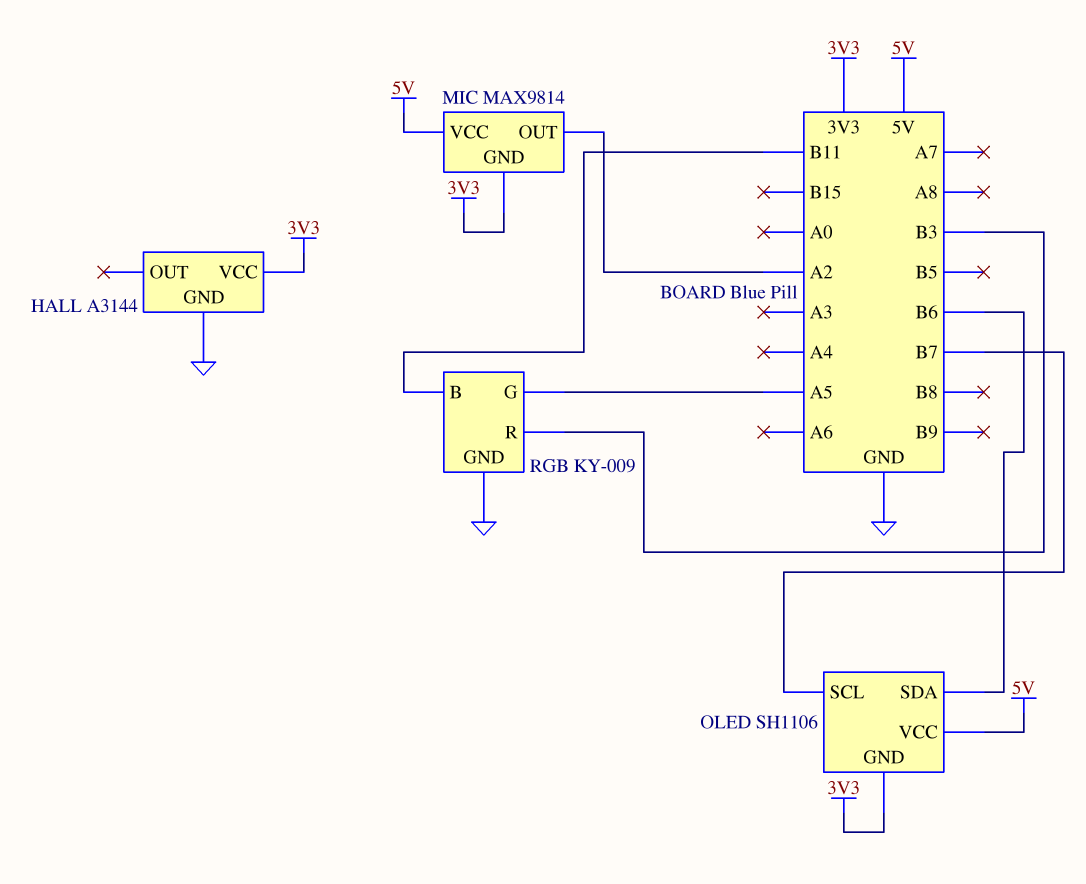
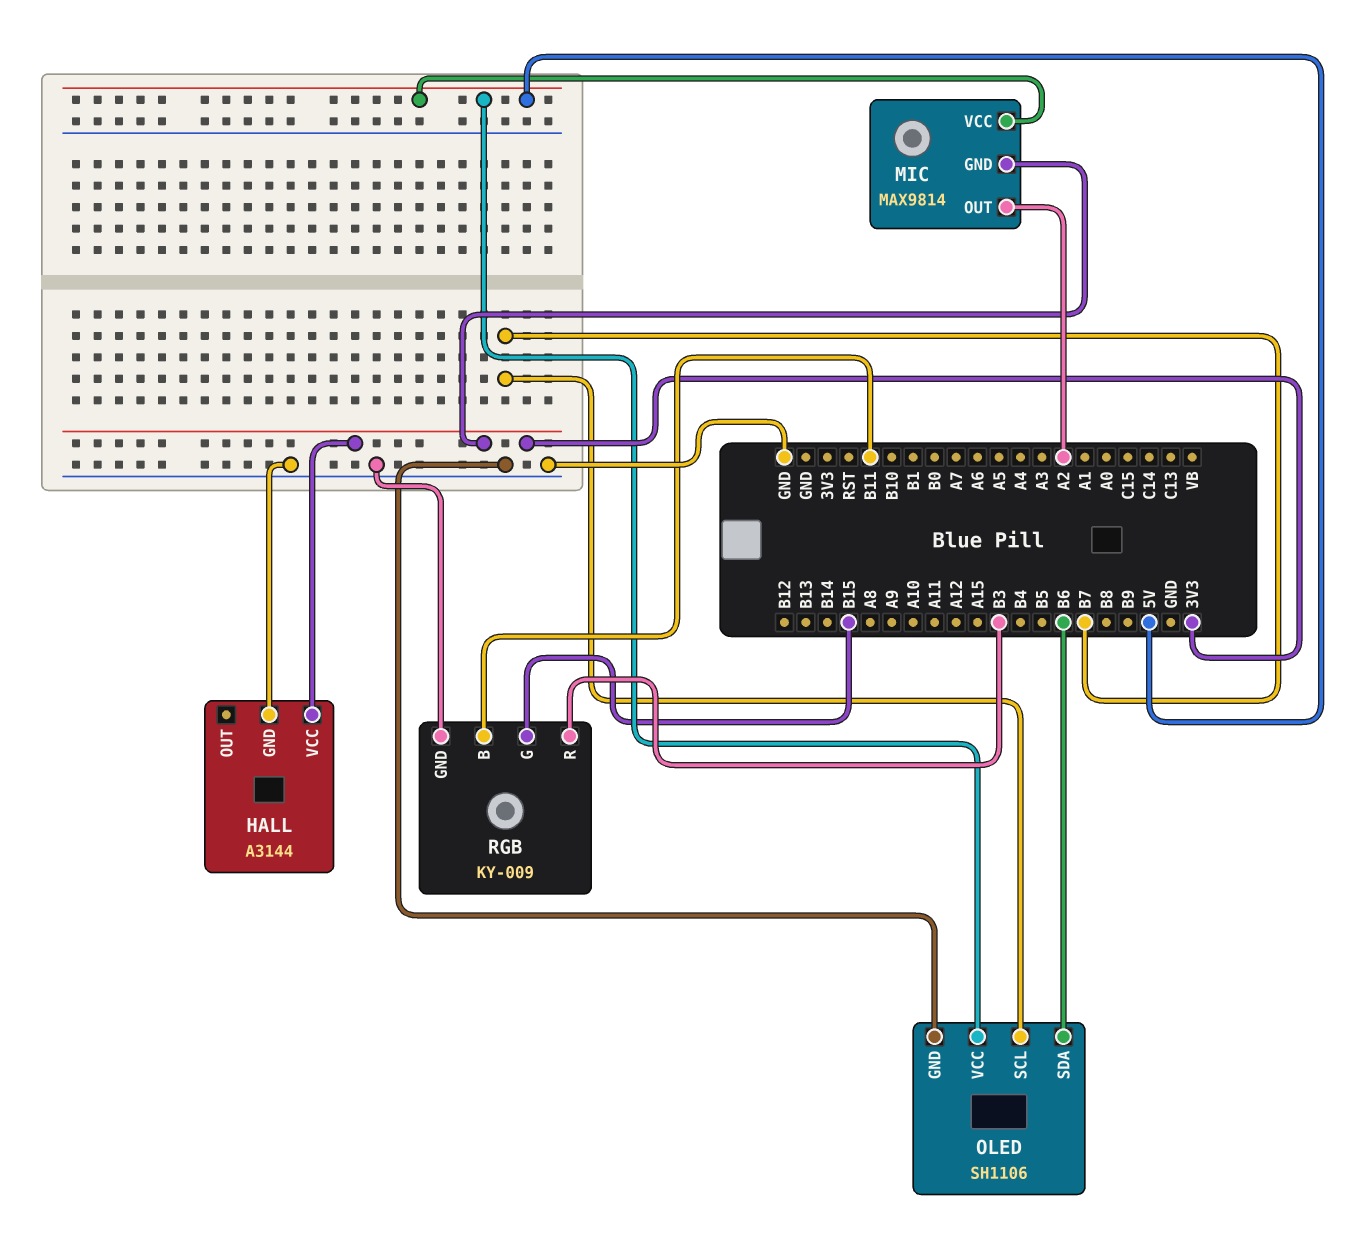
OLED pin GND: 3V3 -> GND
RGB pin G: A5 -> B15

